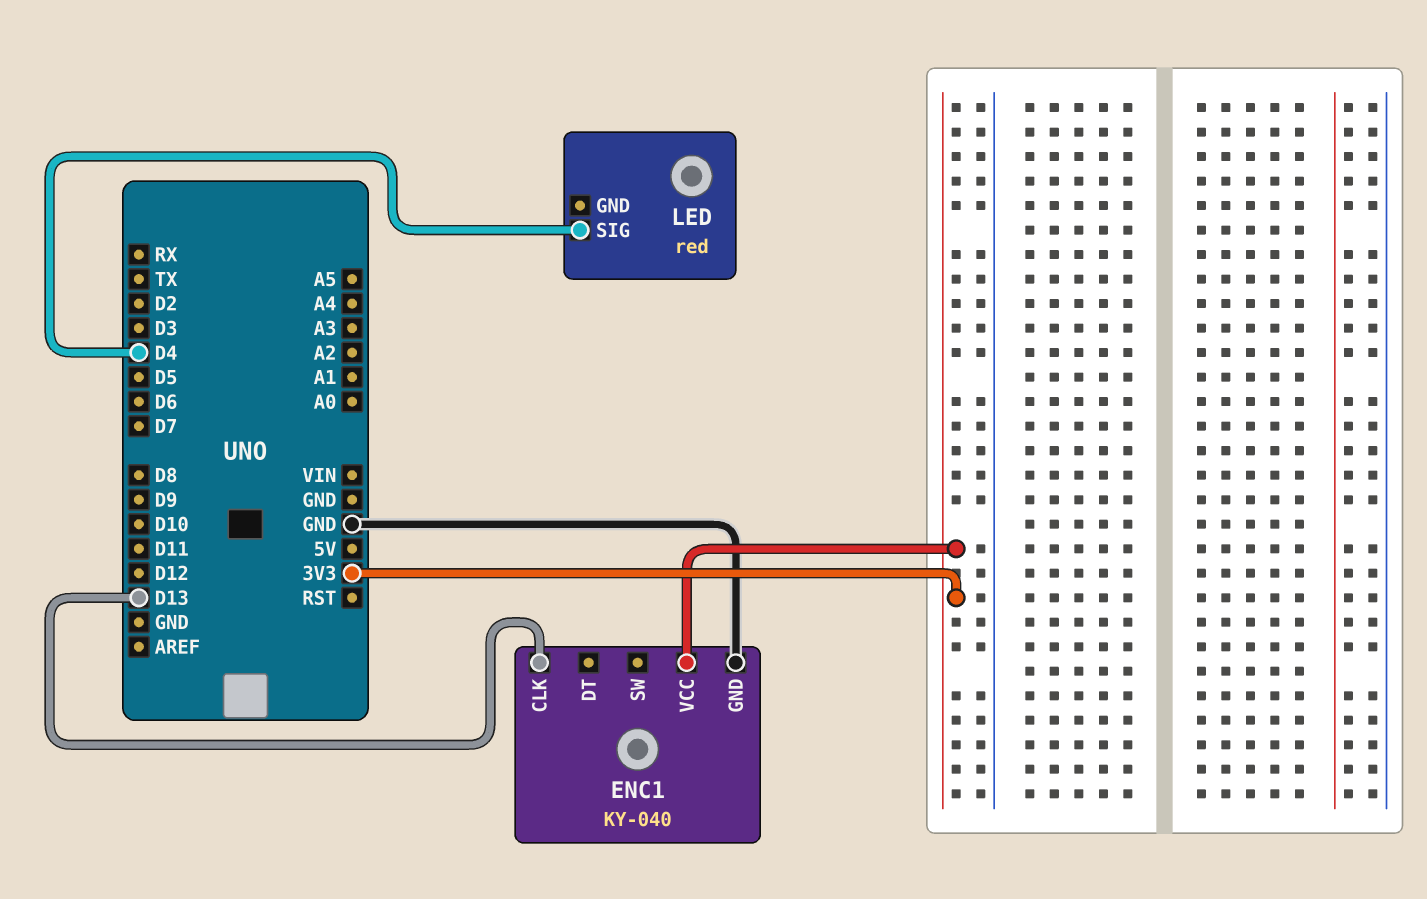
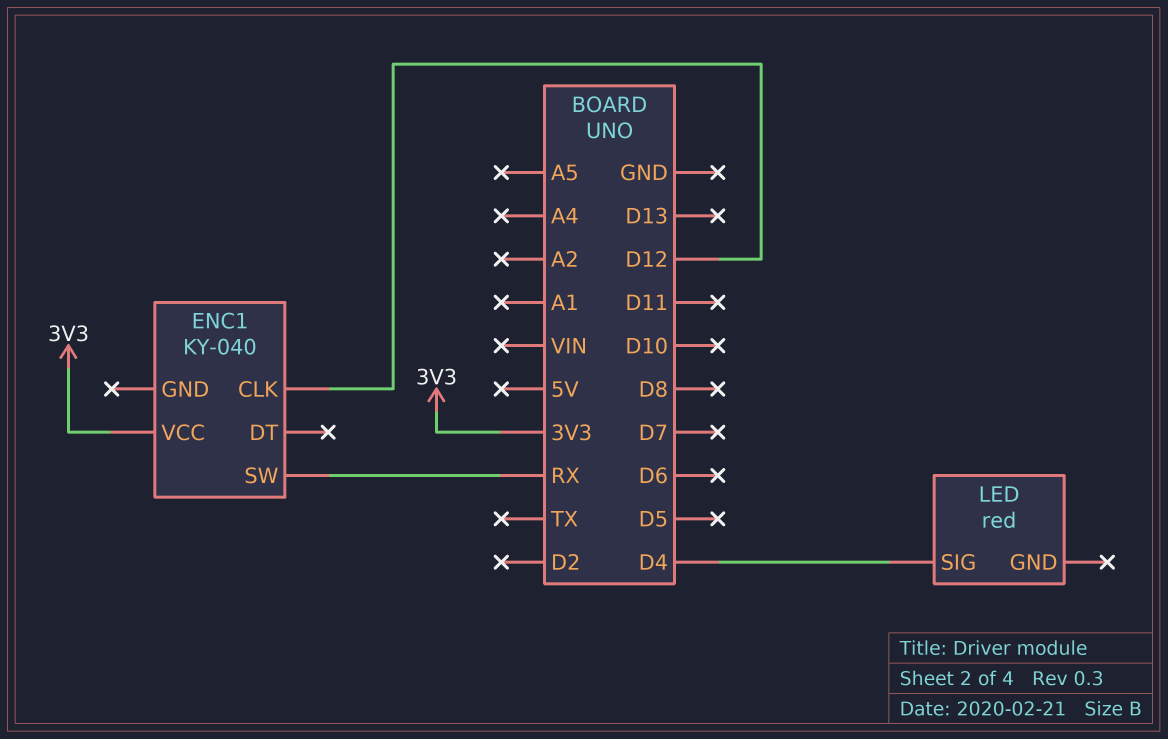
ENC1 pin CLK: D13 -> D12
ENC1 pin GND: GND -> none
ENC1 pin SW: none -> RX

